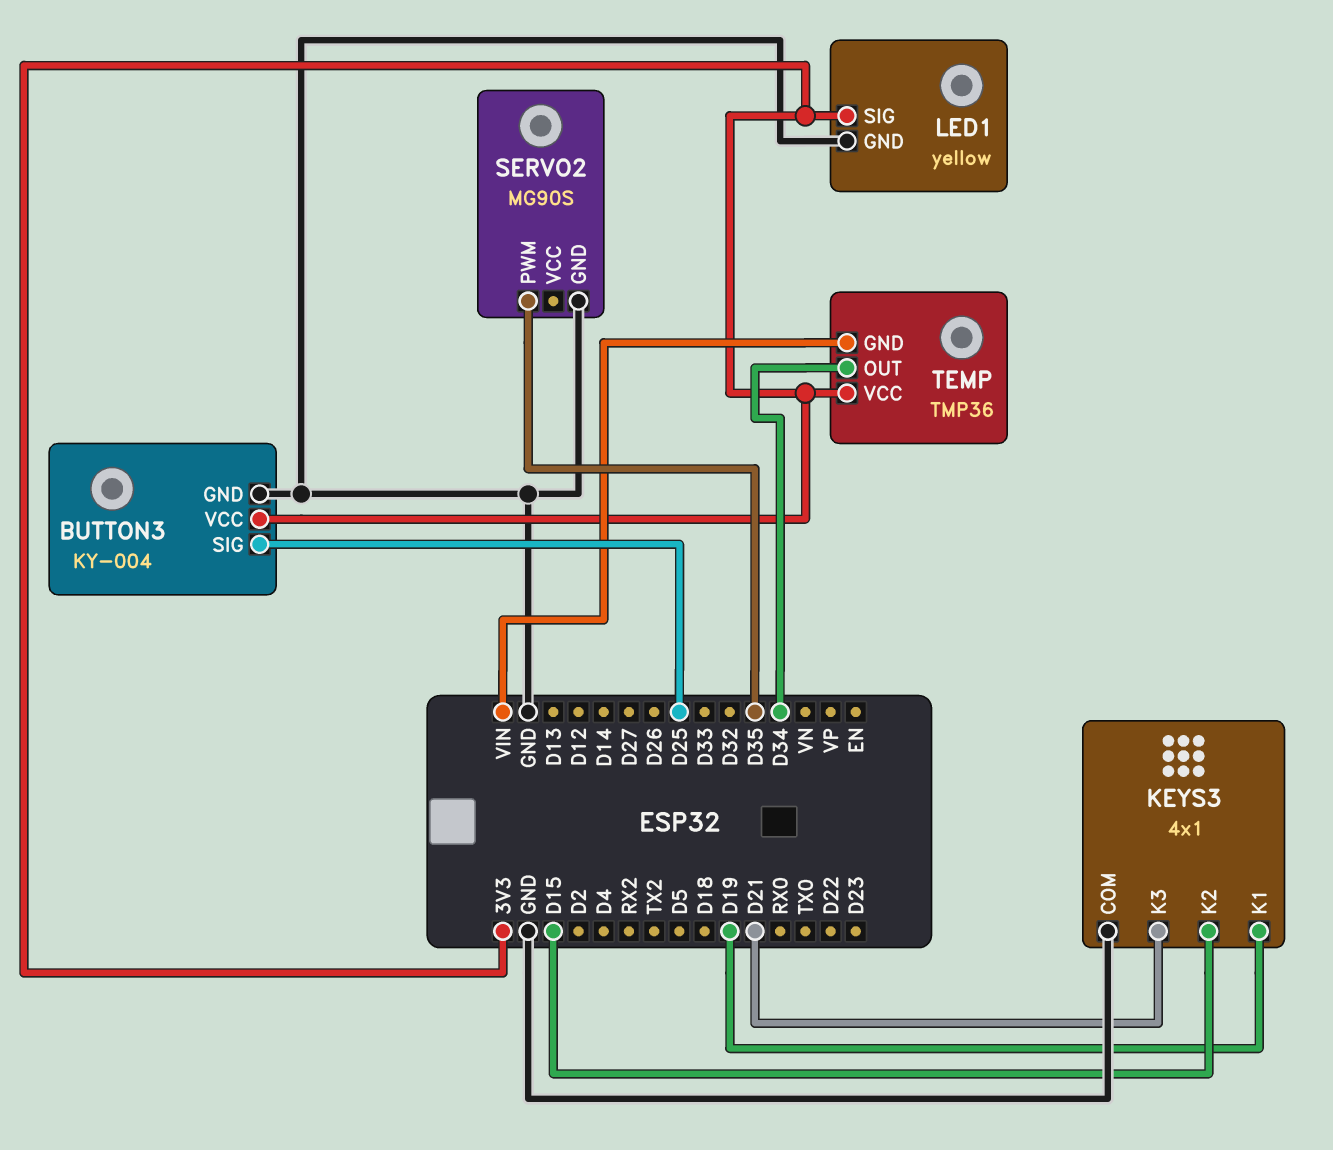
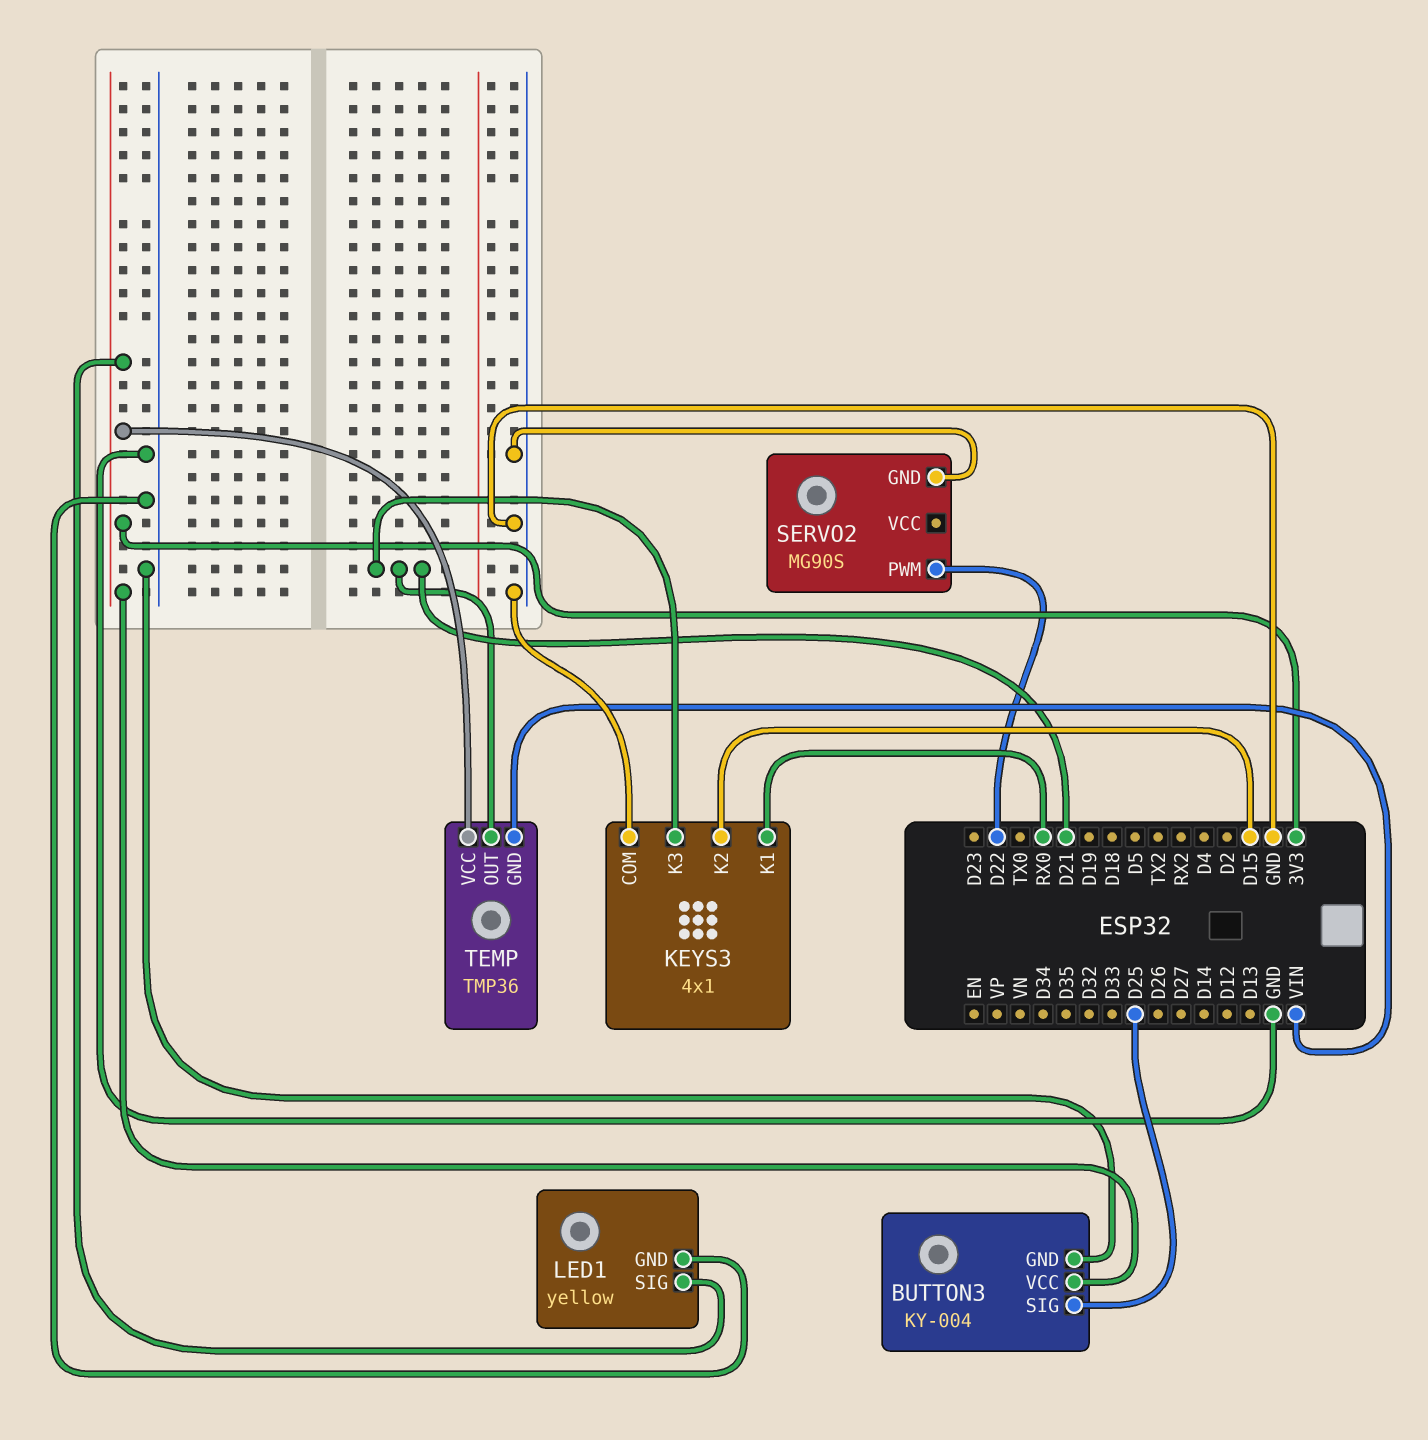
KEYS3 pin K1: D19 -> RX0
SERVO2 pin PWM: D35 -> D22
TEMP pin OUT: D34 -> D21

